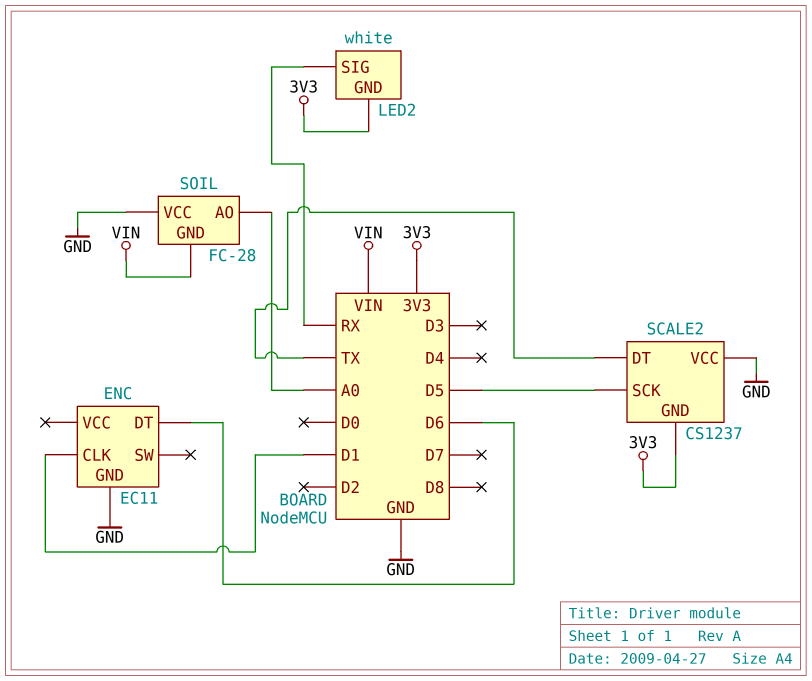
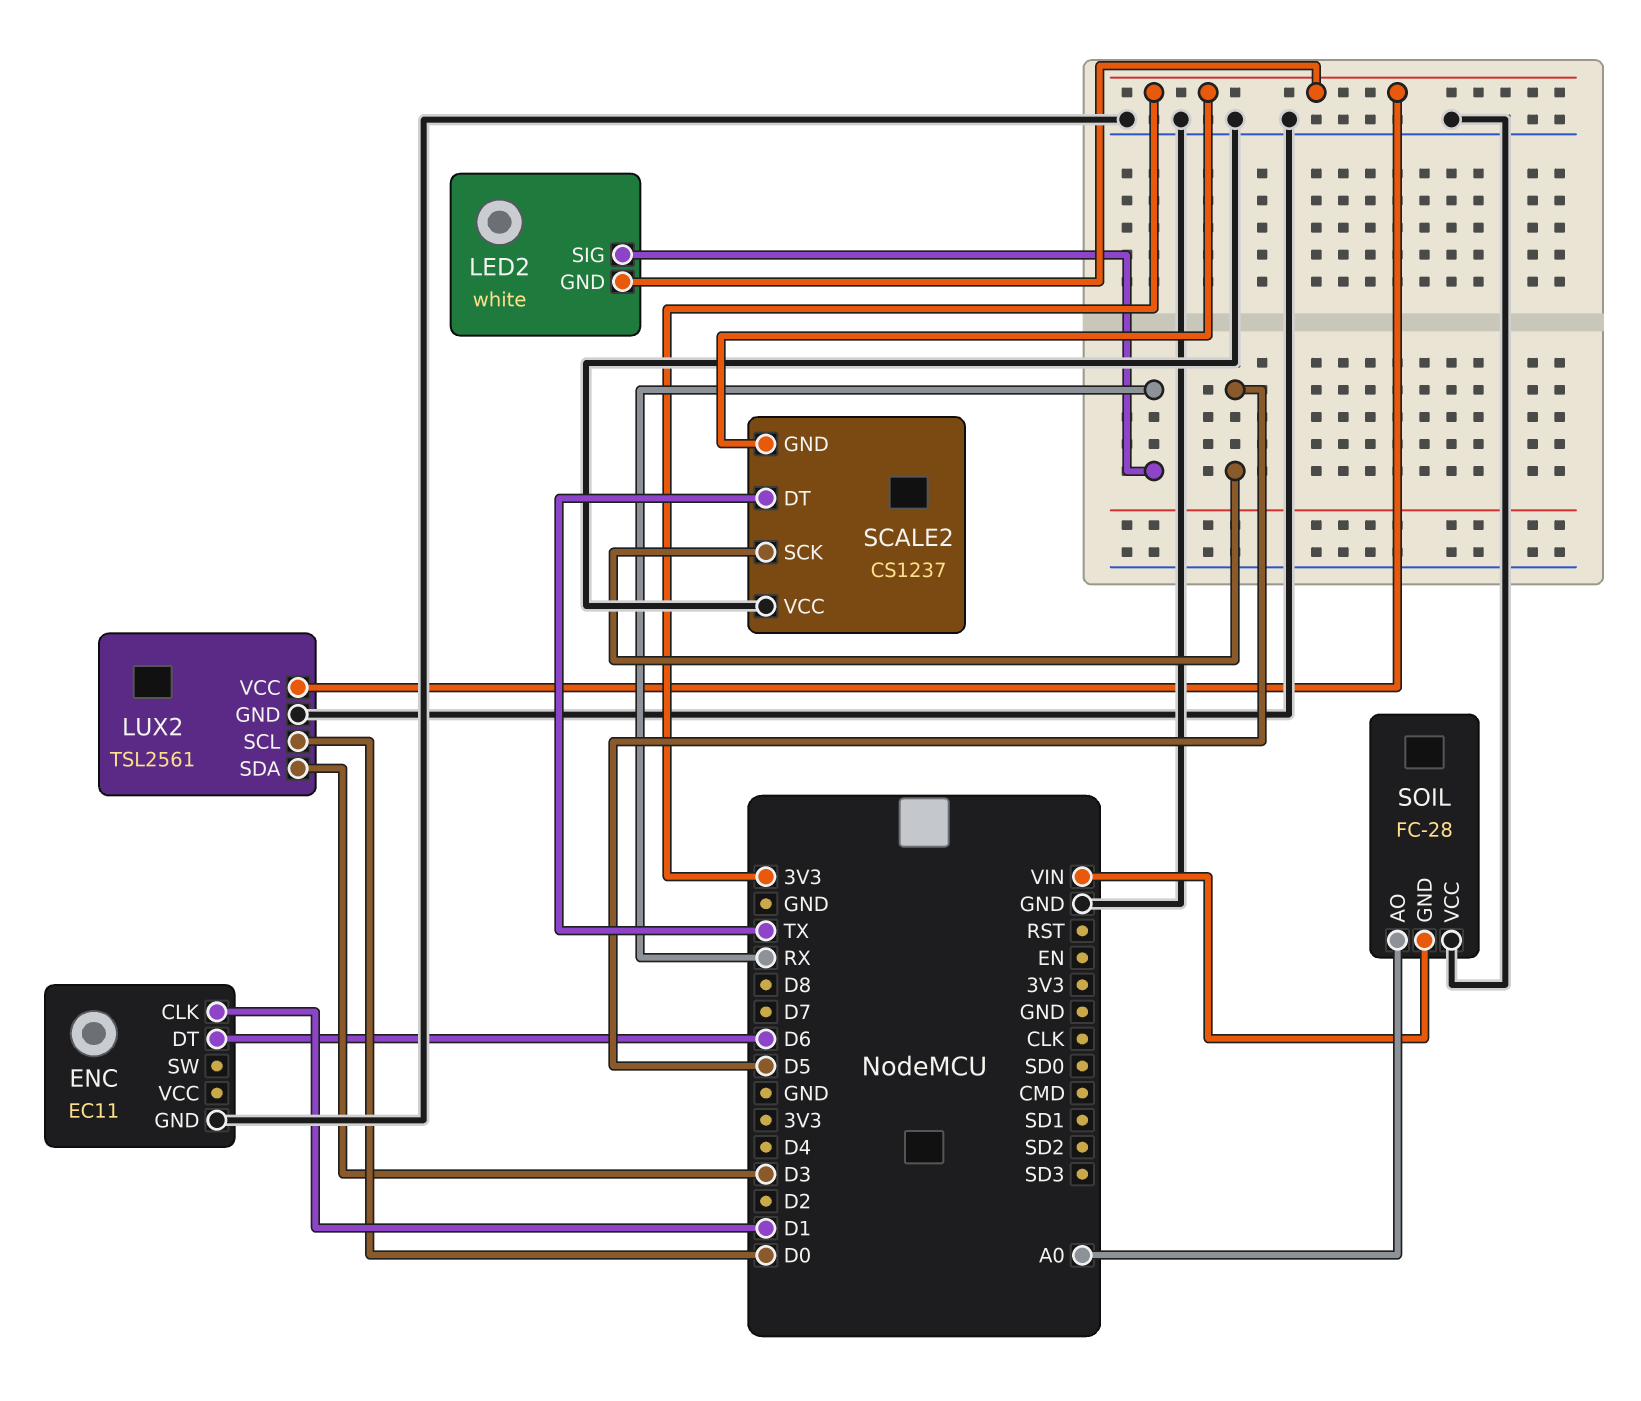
LUX2: none -> TSL2561
LUX2 pin GND: none -> GND
LUX2 pin SCL: none -> D0
LUX2 pin SDA: none -> D3
LUX2 pin VCC: none -> 3V3

